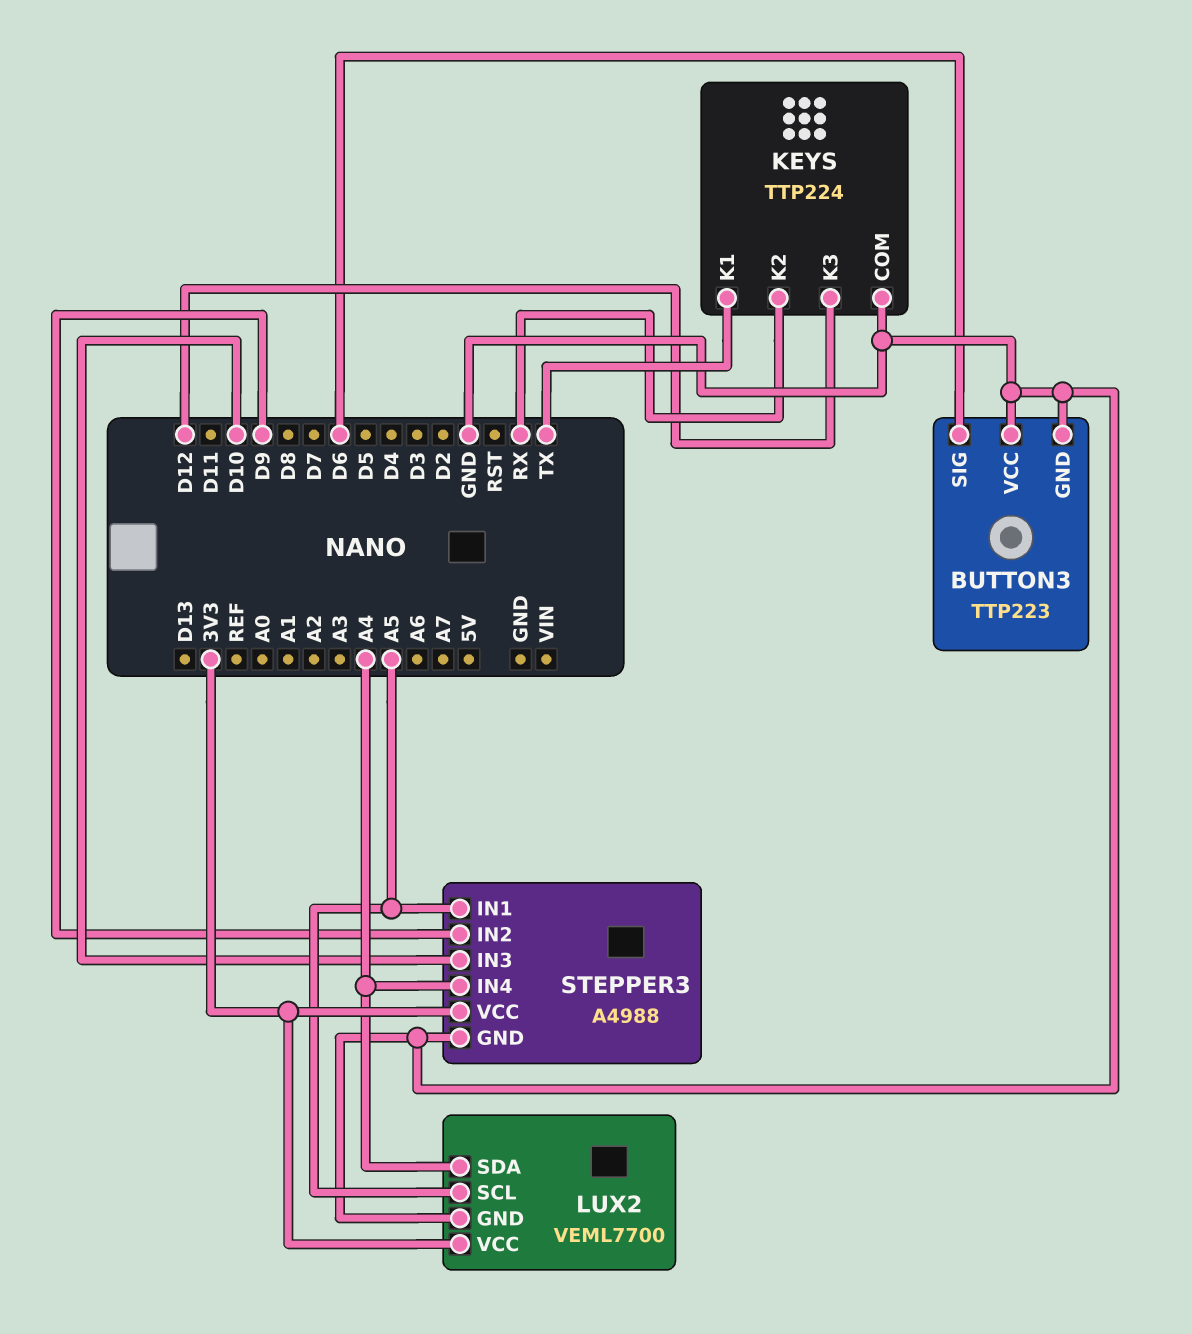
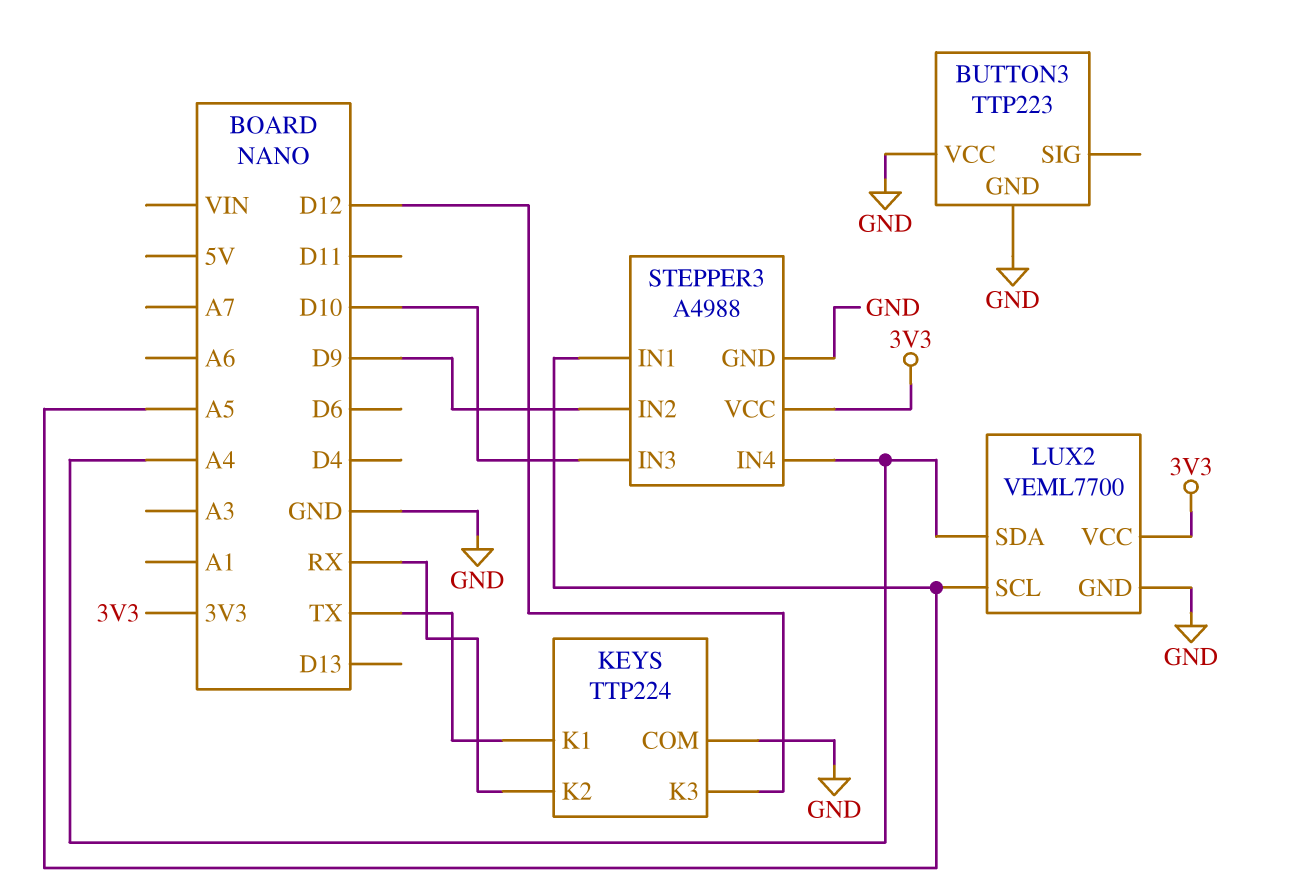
BUTTON3 pin SIG: D6 -> none

